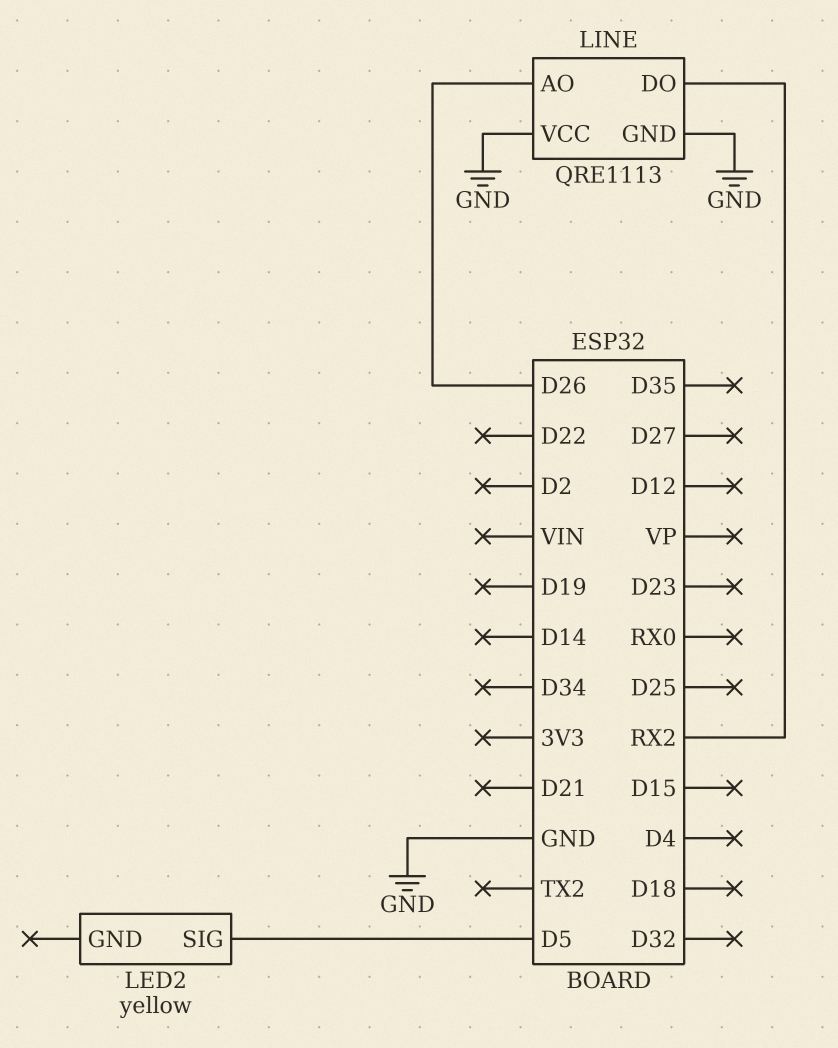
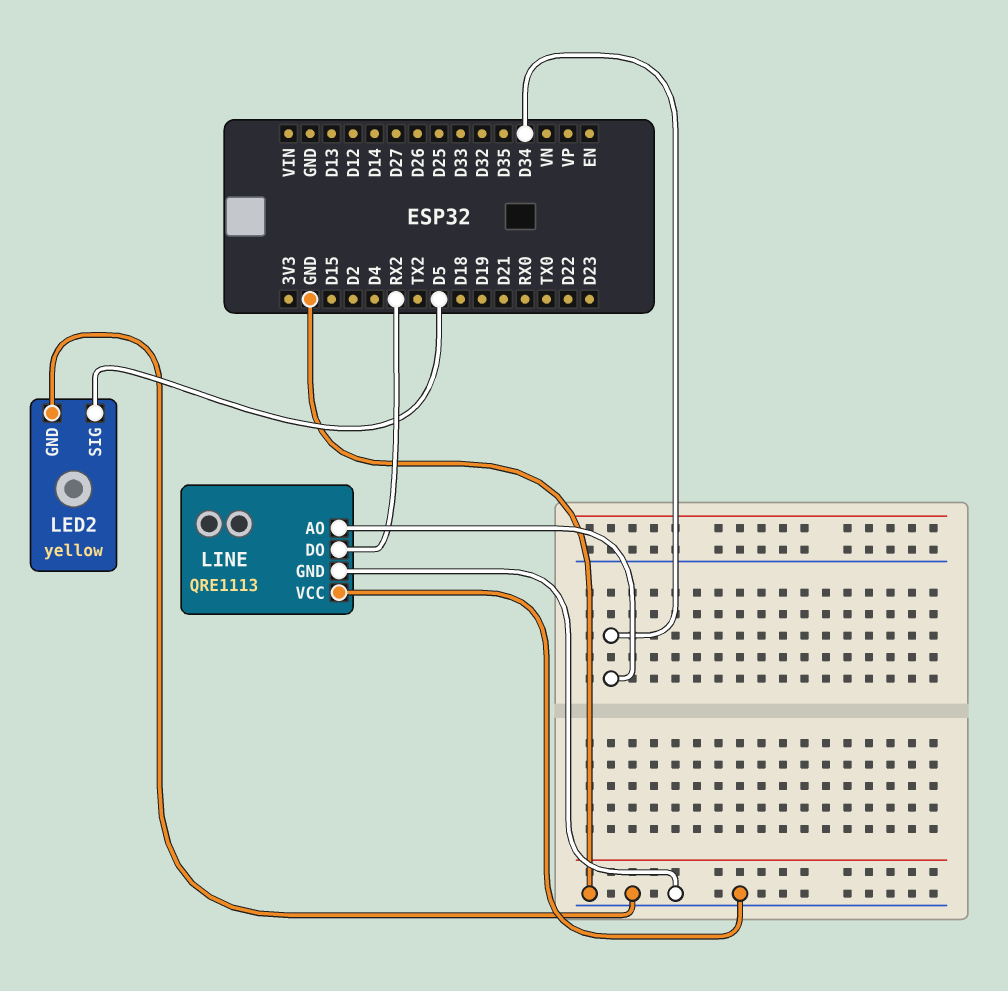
LED2 pin GND: none -> GND
LINE pin AO: D26 -> D34

